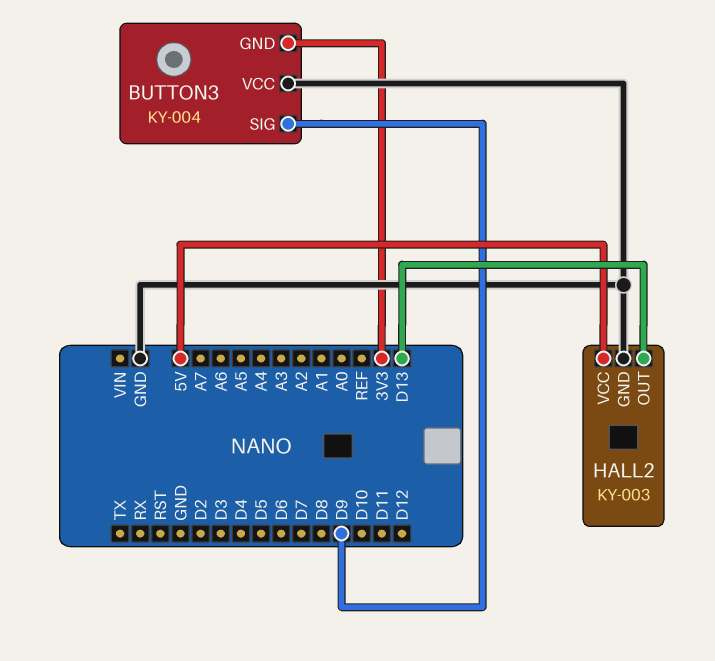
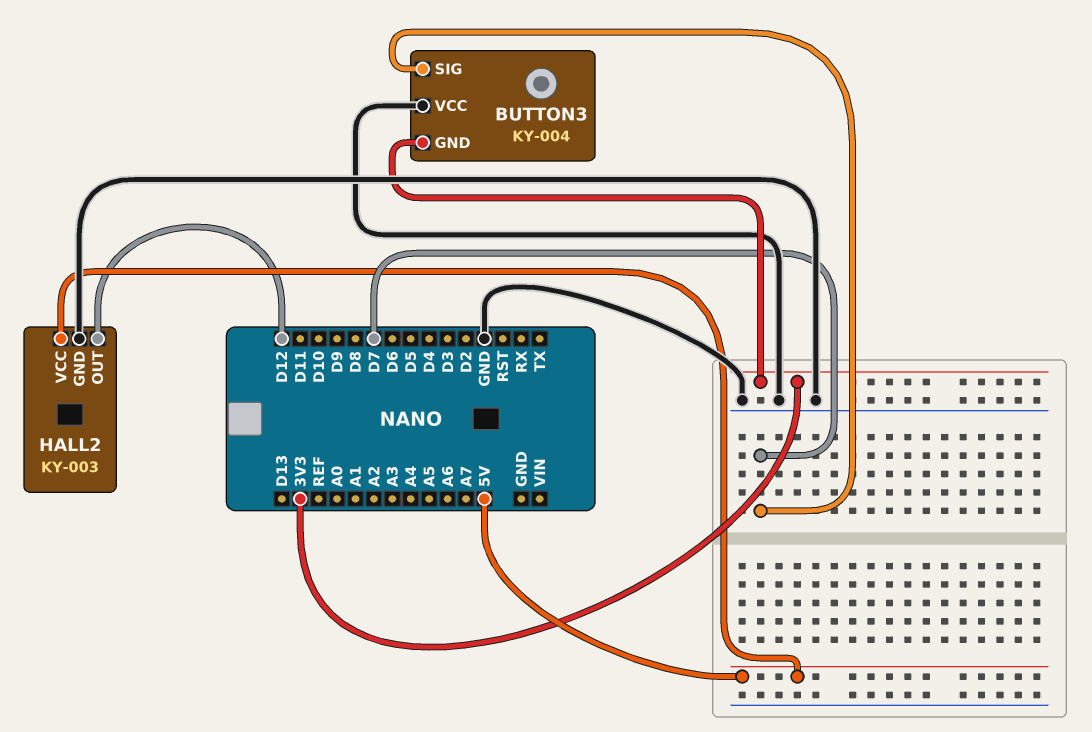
BUTTON3 pin SIG: D9 -> D7
HALL2 pin OUT: D13 -> D12

